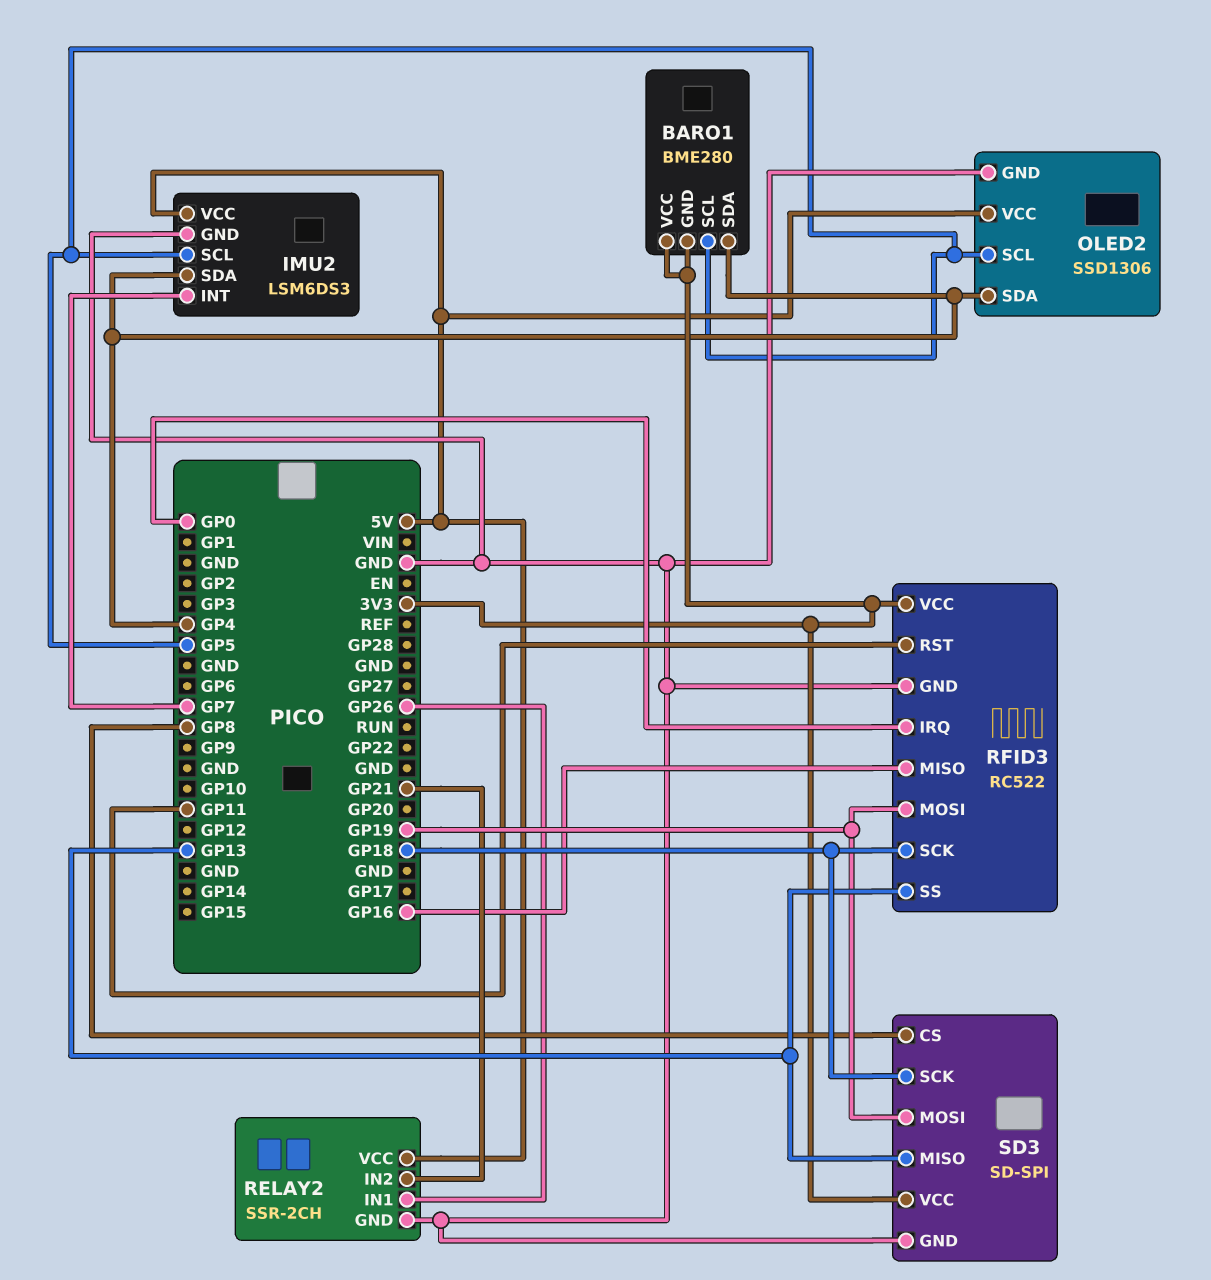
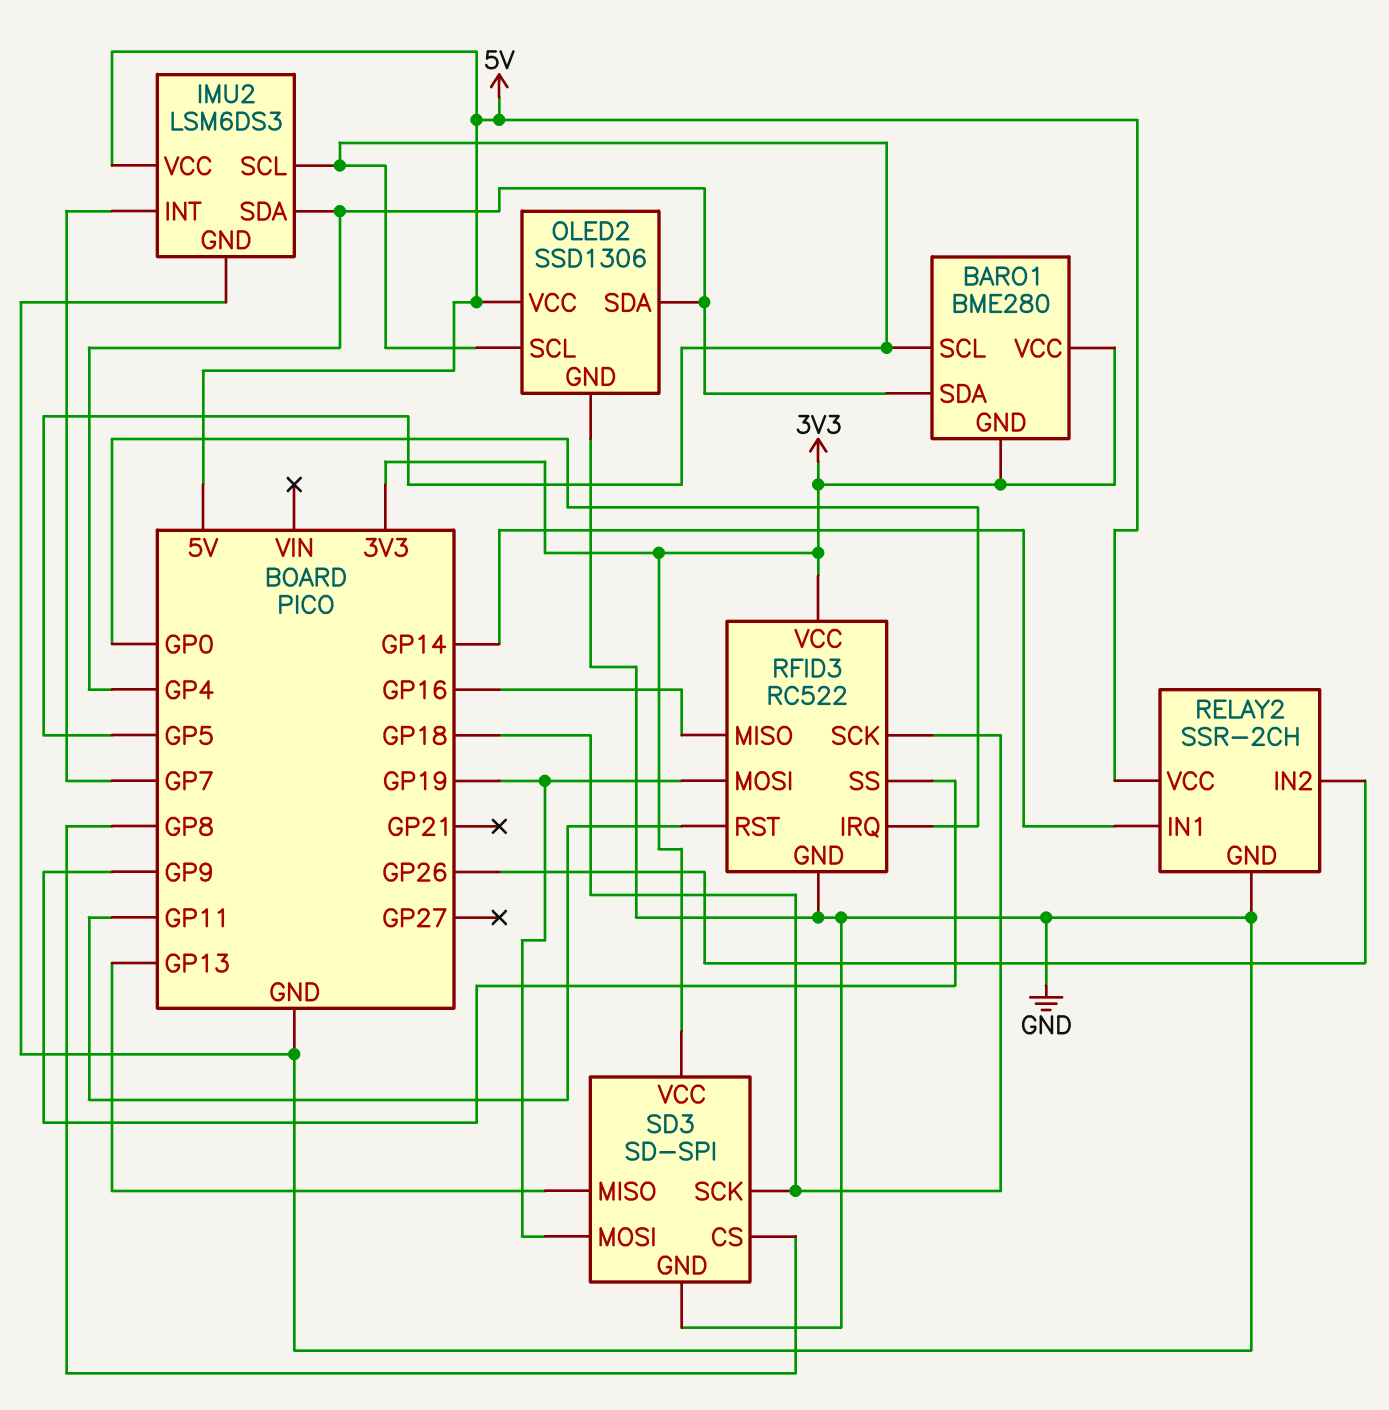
RELAY2 pin IN1: GP26 -> GP14
RELAY2 pin IN2: GP21 -> GP26
RFID3 pin SS: GP13 -> GP9

